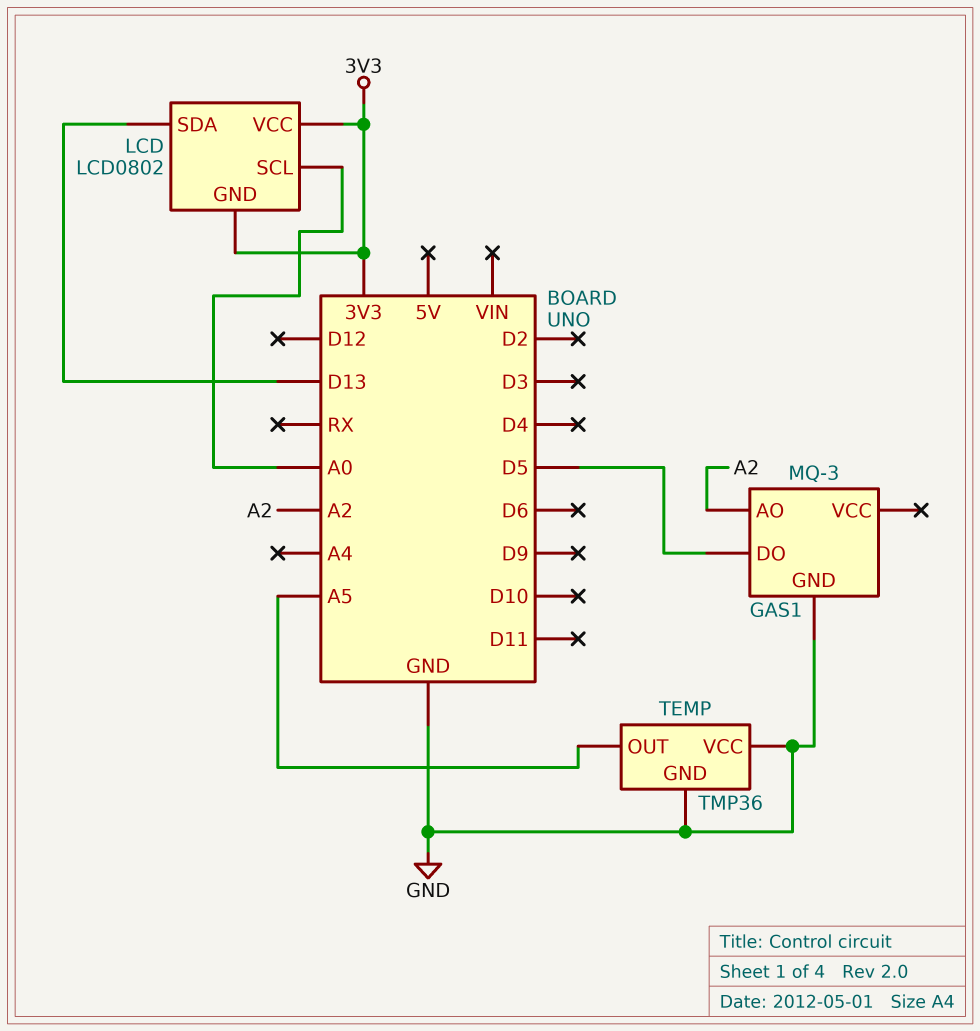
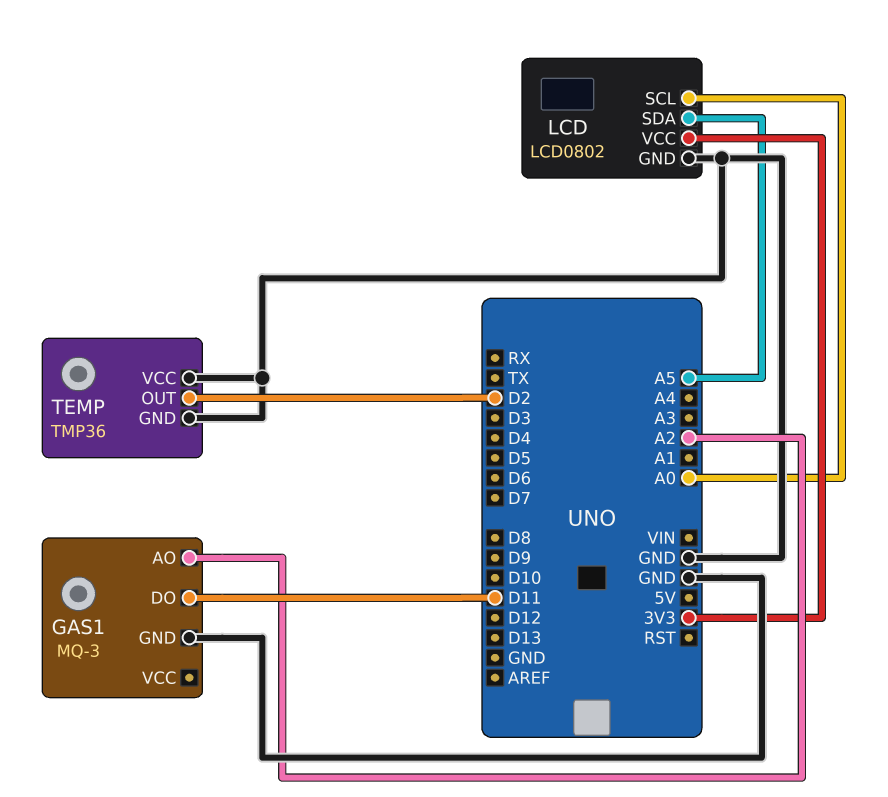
GAS1 pin DO: D5 -> D11
LCD pin GND: 3V3 -> GND
LCD pin SDA: D13 -> A5
TEMP pin OUT: A5 -> D2

